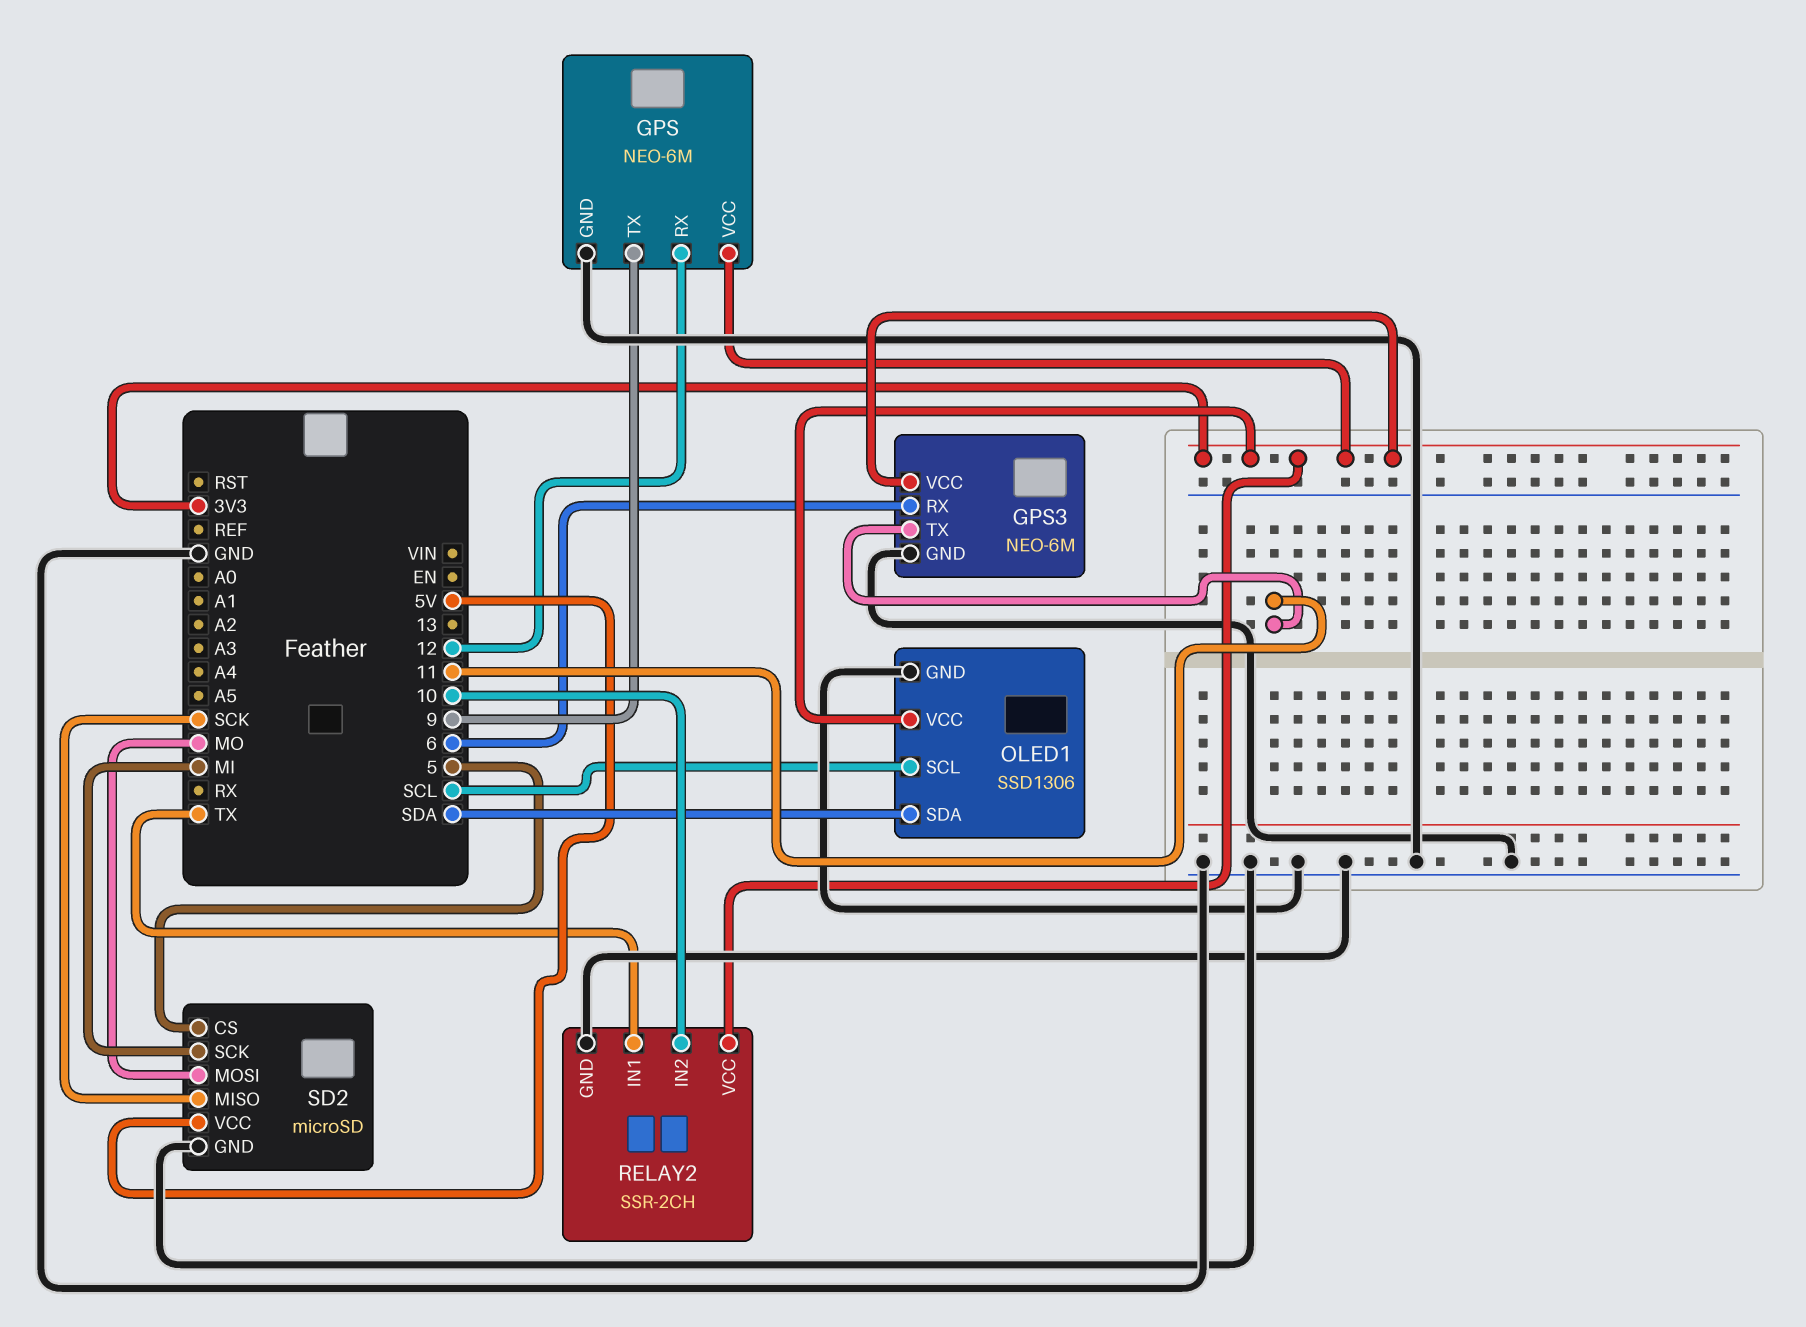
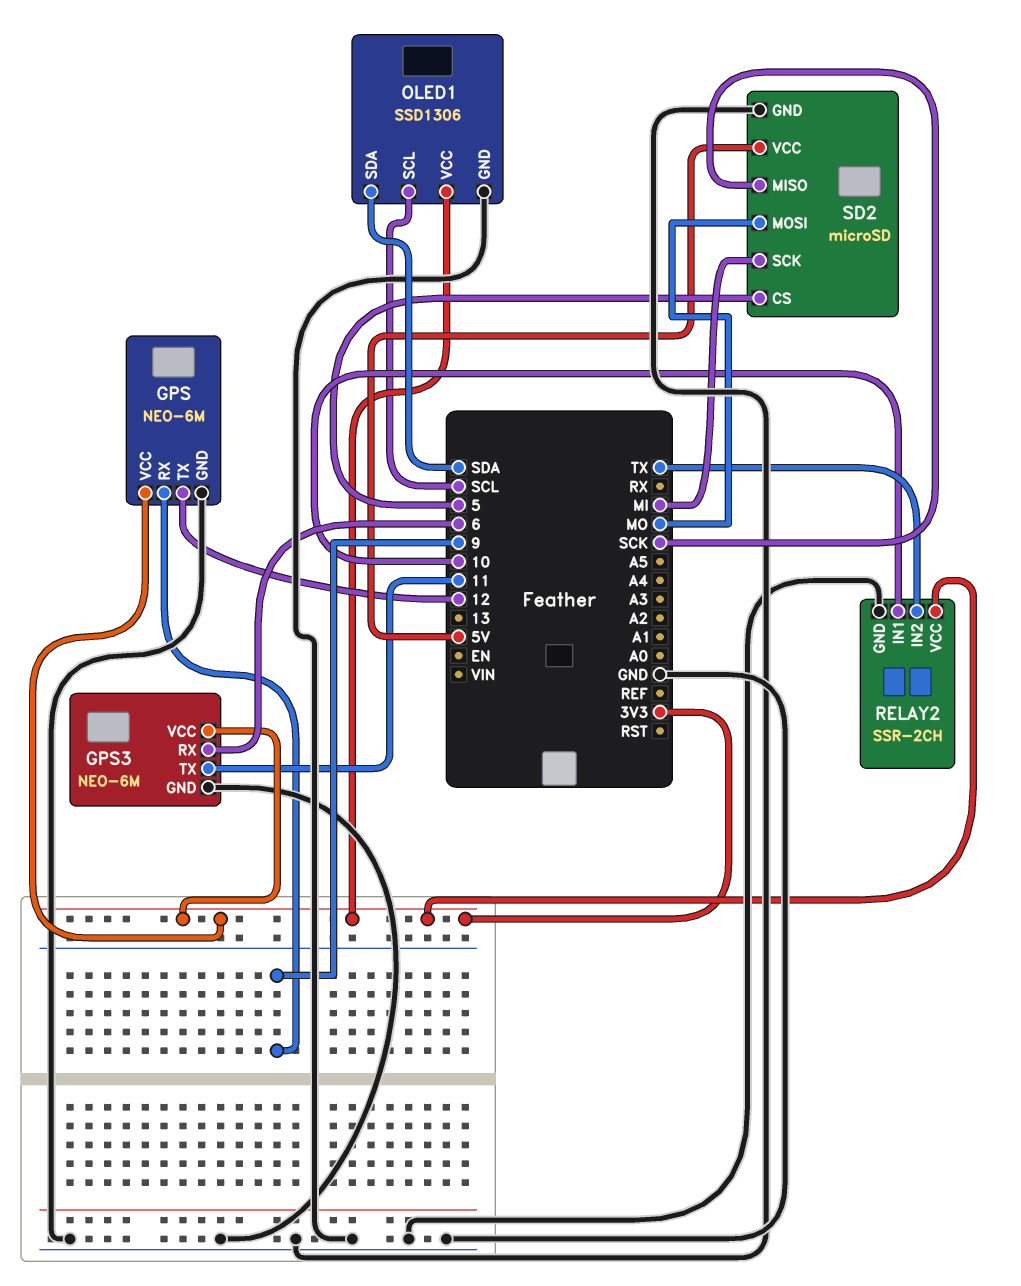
GPS pin RX: 12 -> 9
GPS pin TX: 9 -> 12
RELAY2 pin IN1: TX -> 10
RELAY2 pin IN2: 10 -> TX

